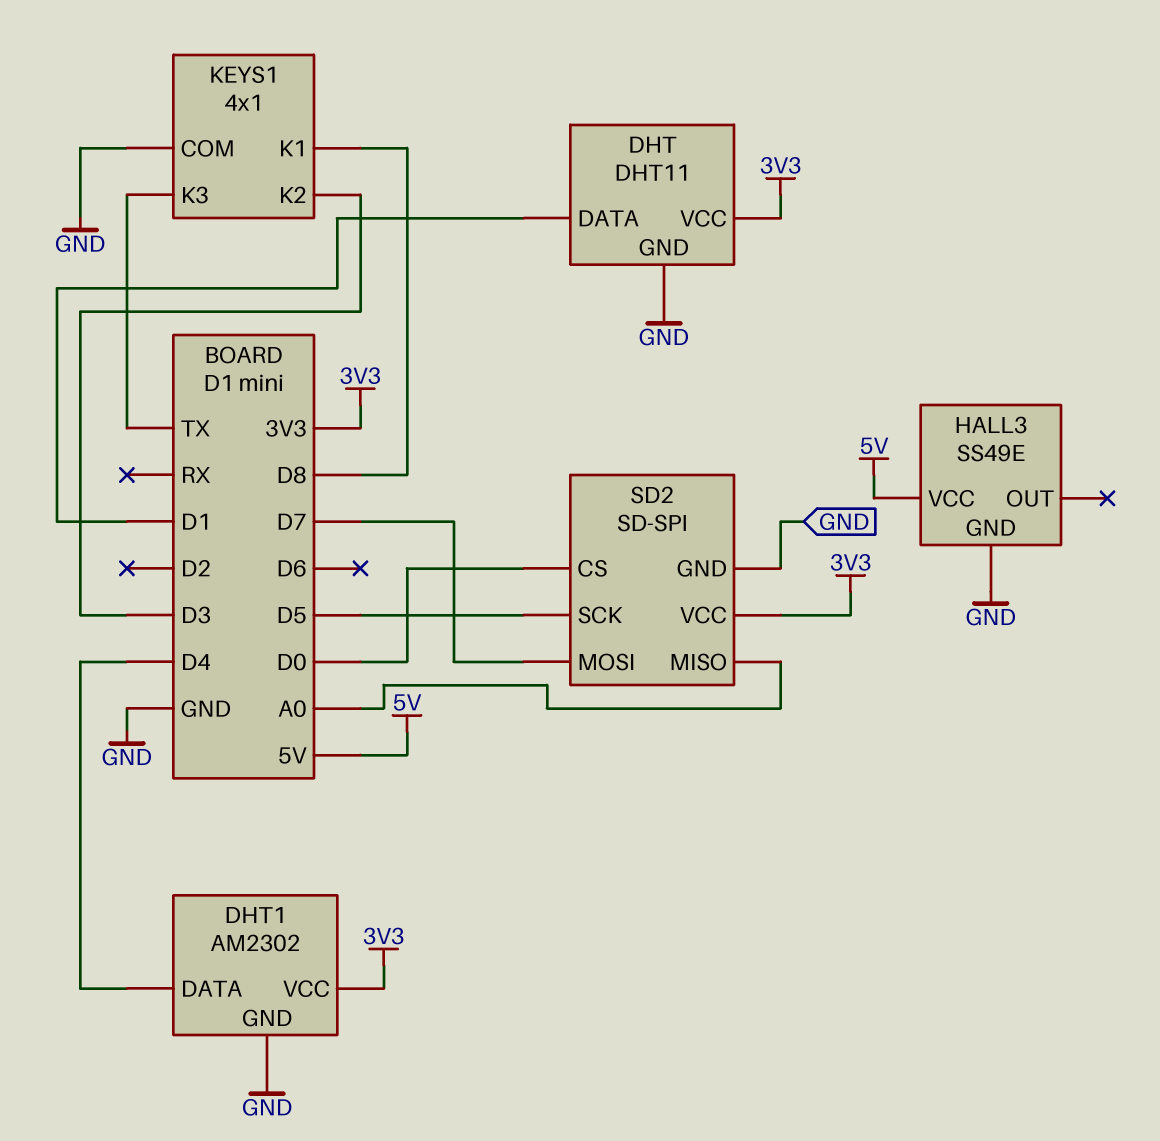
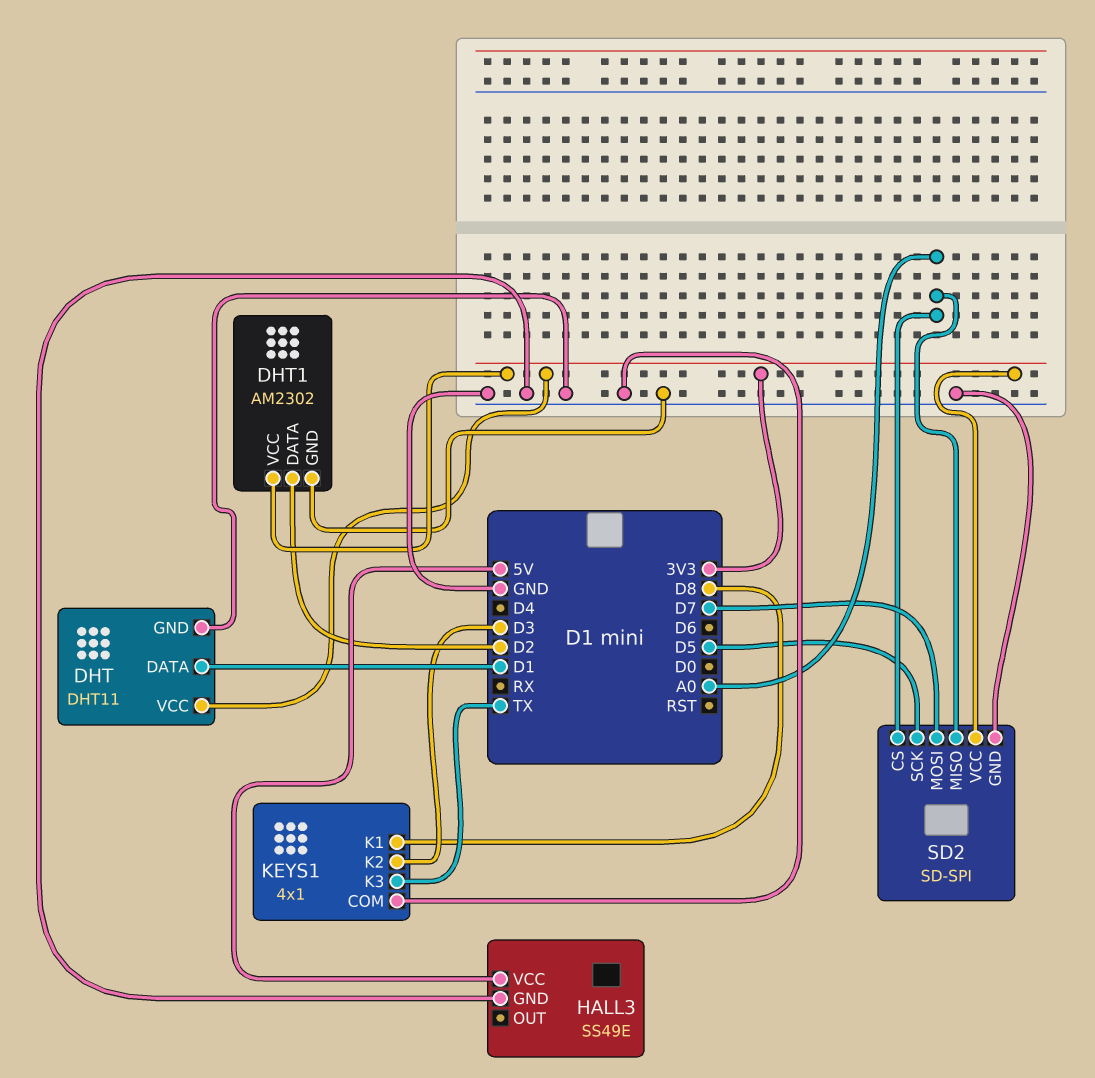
DHT1 pin DATA: D4 -> D2
SD2 pin CS: D0 -> A0

